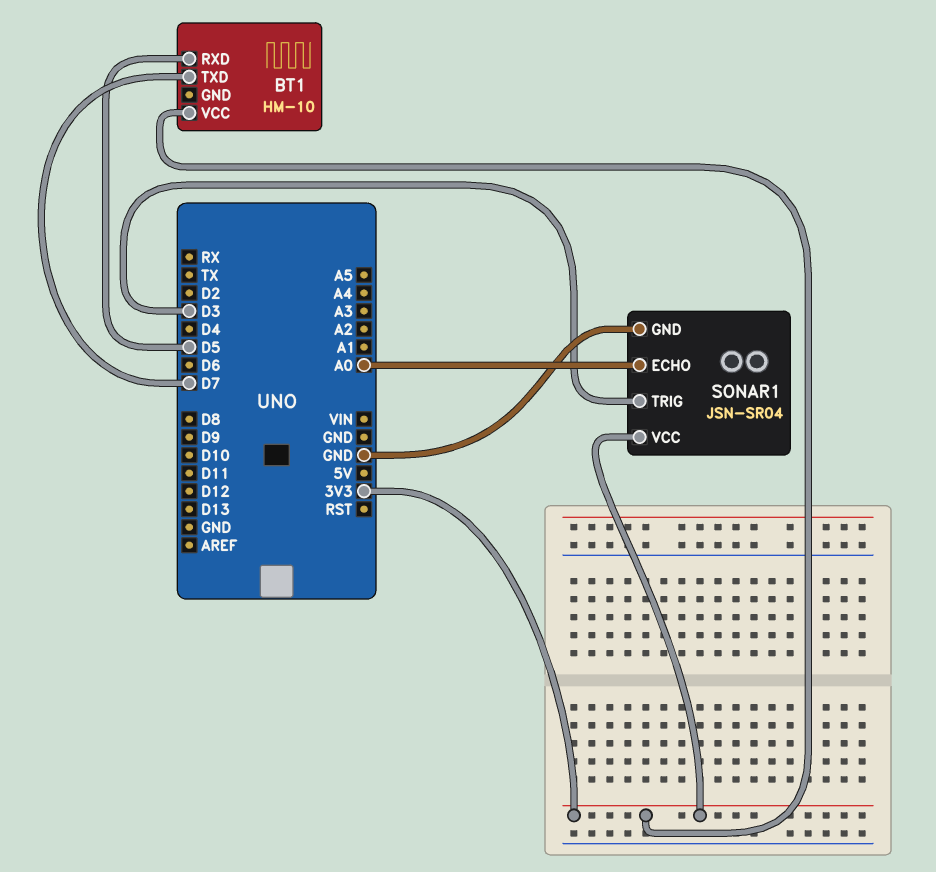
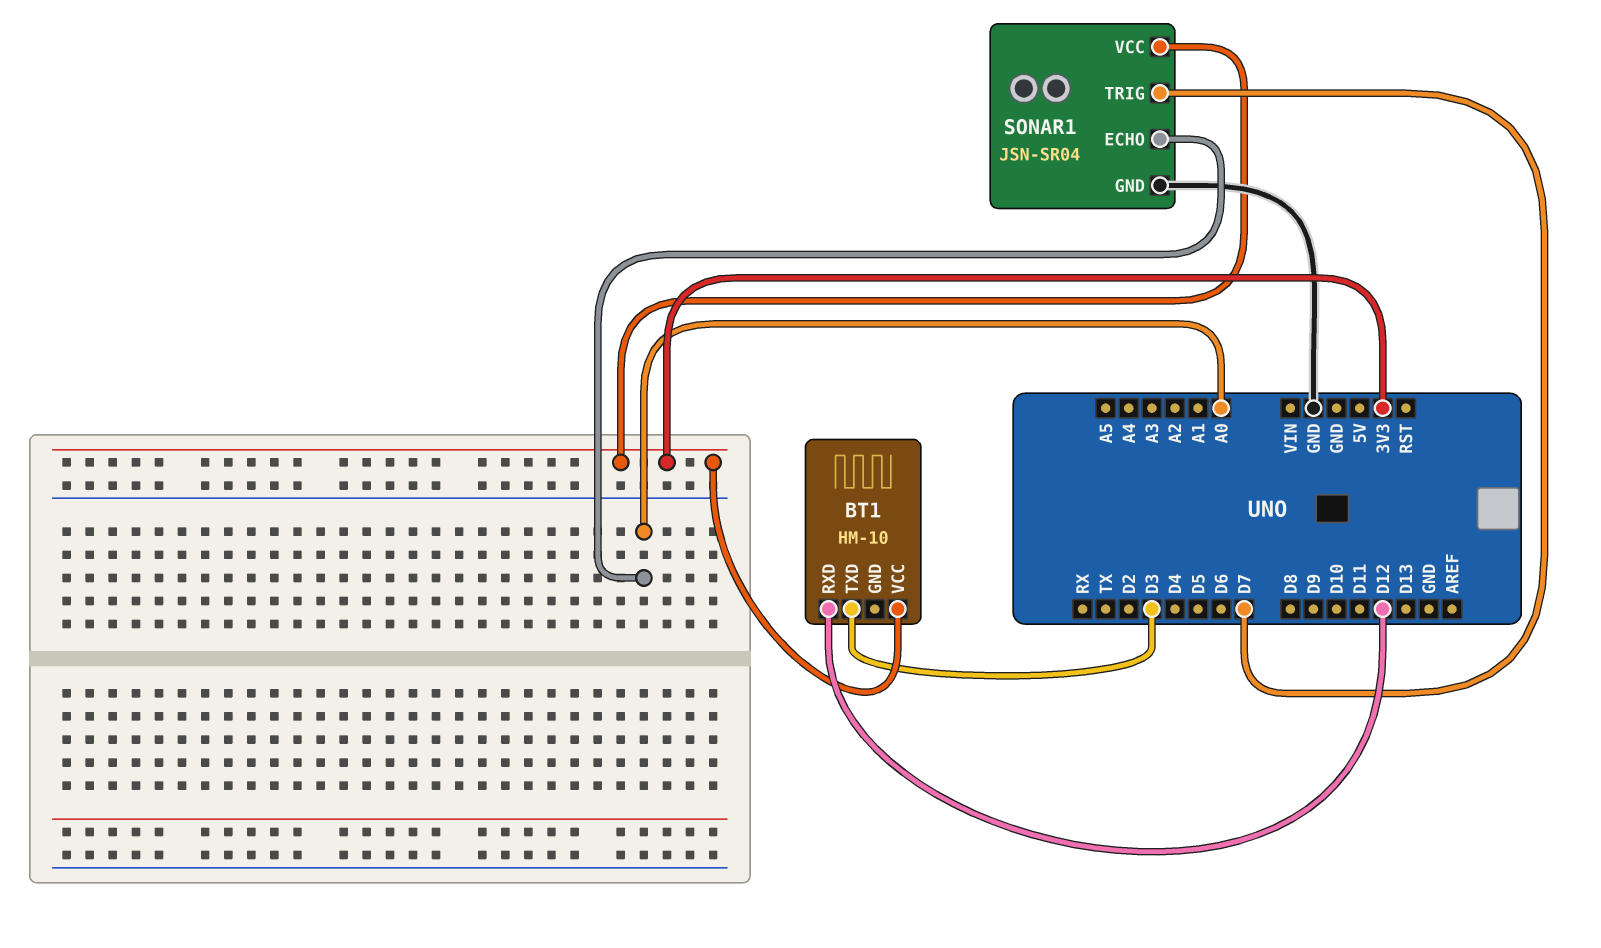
BT1 pin RXD: D5 -> D12
BT1 pin TXD: D7 -> D3
SONAR1 pin TRIG: D3 -> D7

